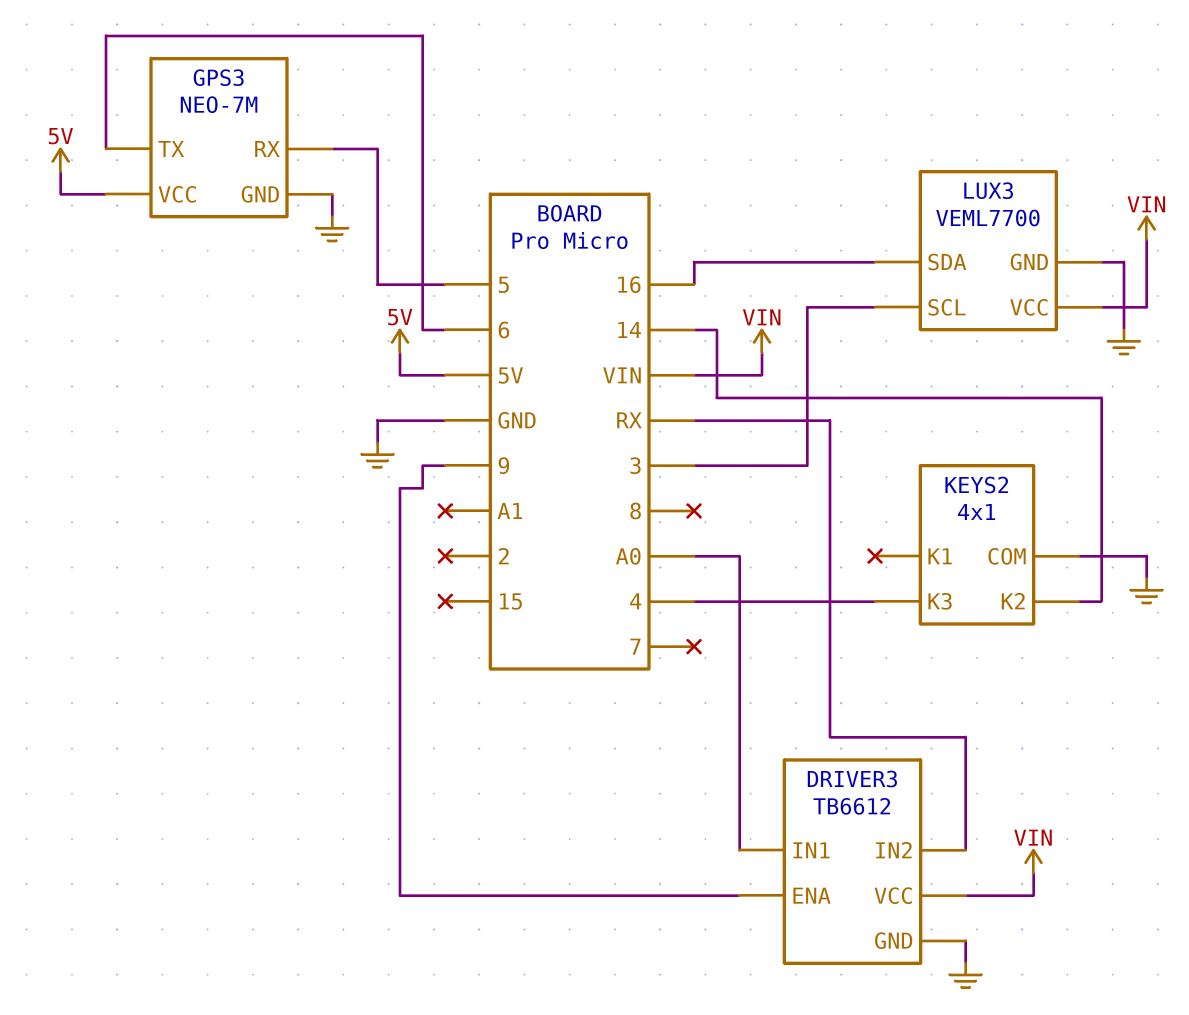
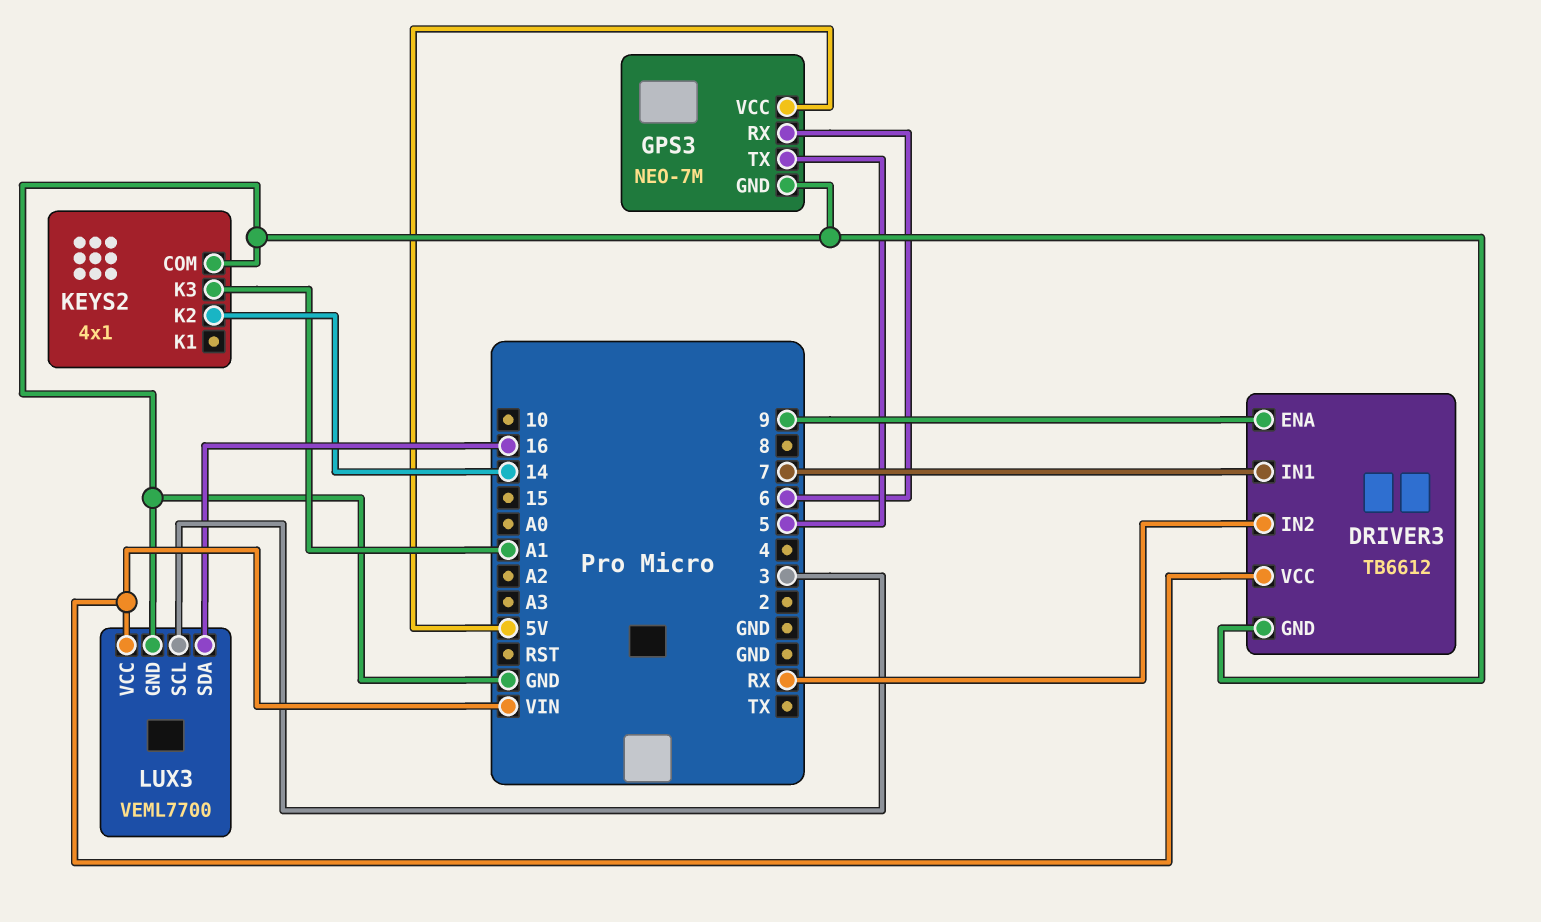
DRIVER3 pin IN1: A0 -> 7
GPS3 pin RX: 5 -> 6
GPS3 pin TX: 6 -> 5
KEYS2 pin K3: 4 -> A1

